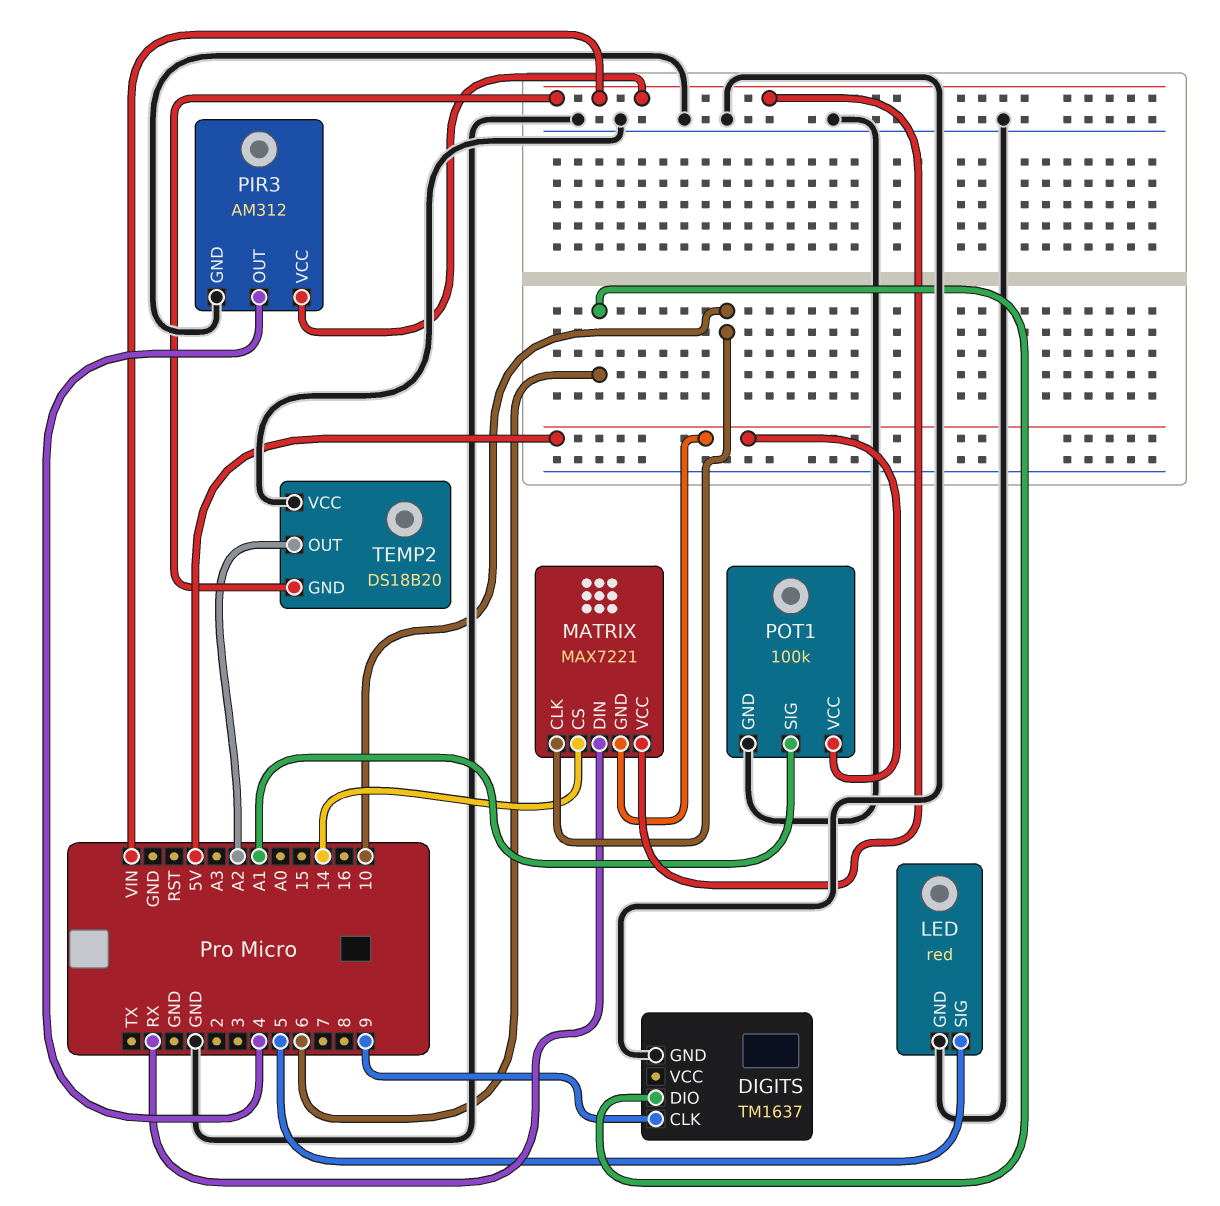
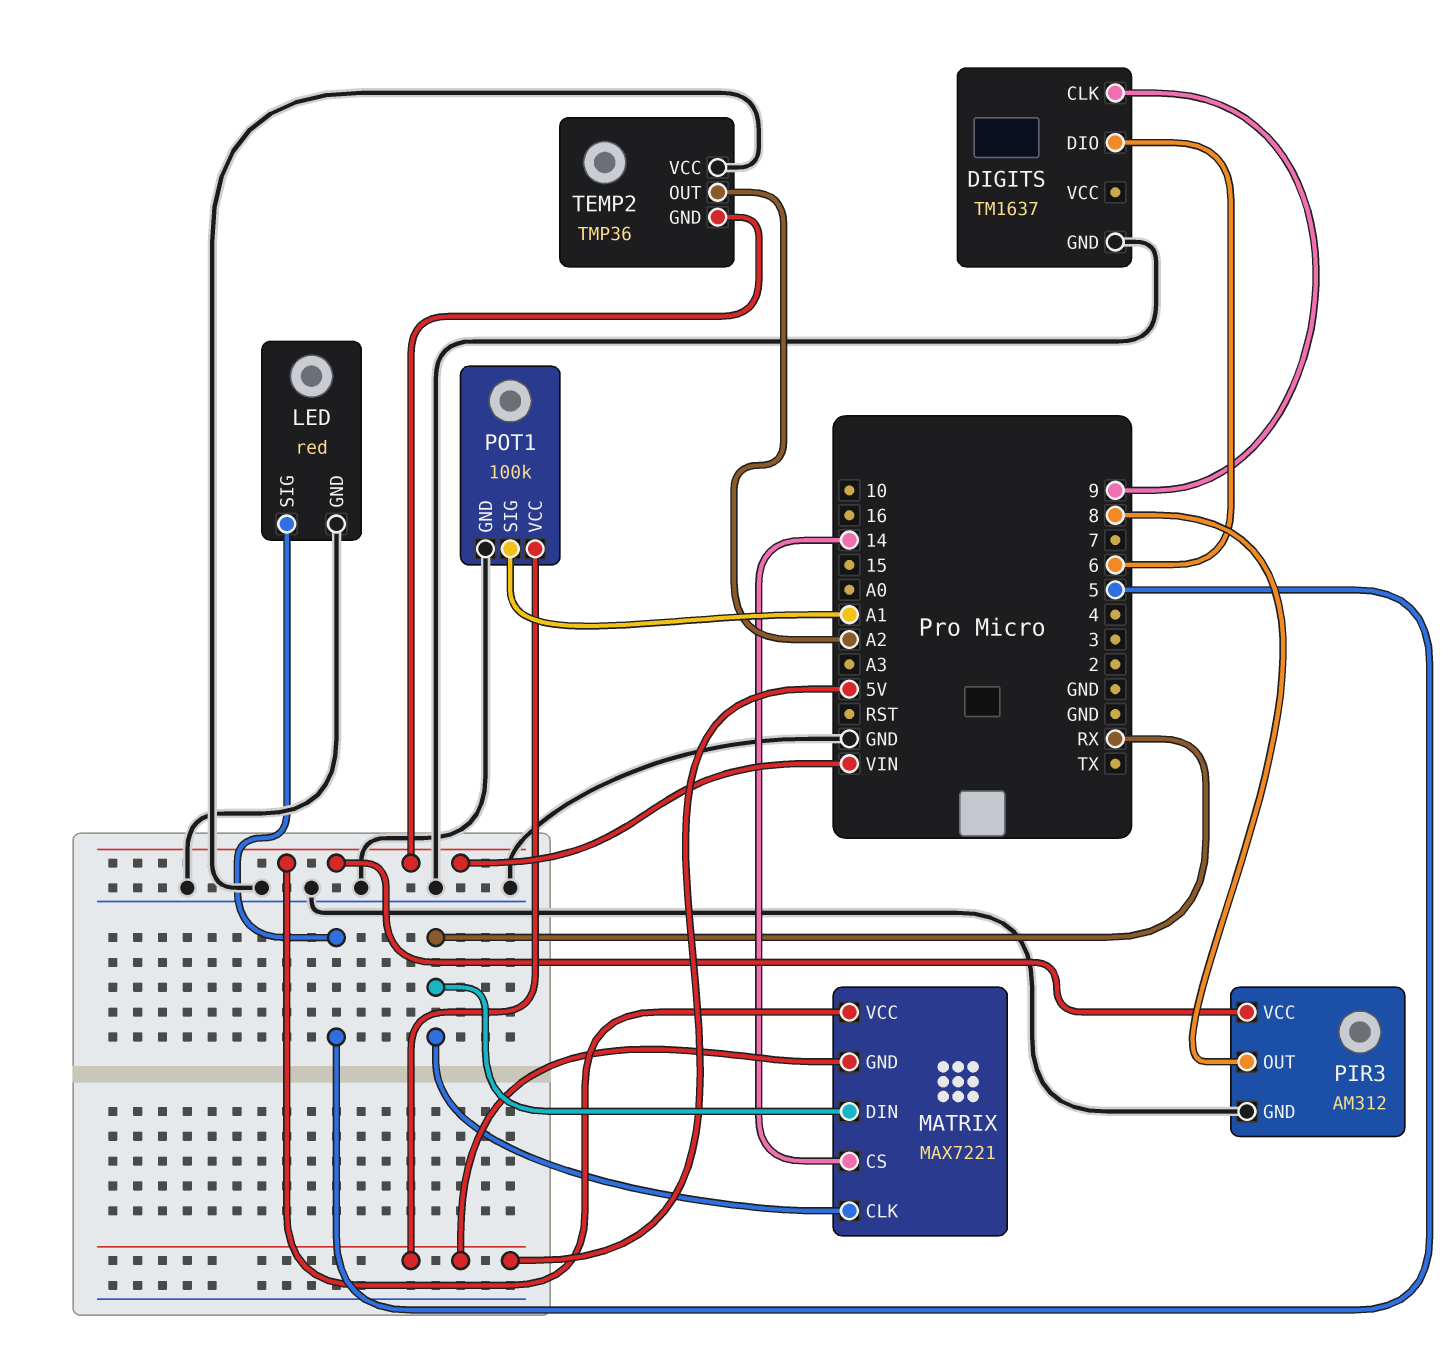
MATRIX pin CLK: 10 -> RX
PIR3 pin OUT: 4 -> 8
TEMP2: DS18B20 -> TMP36

